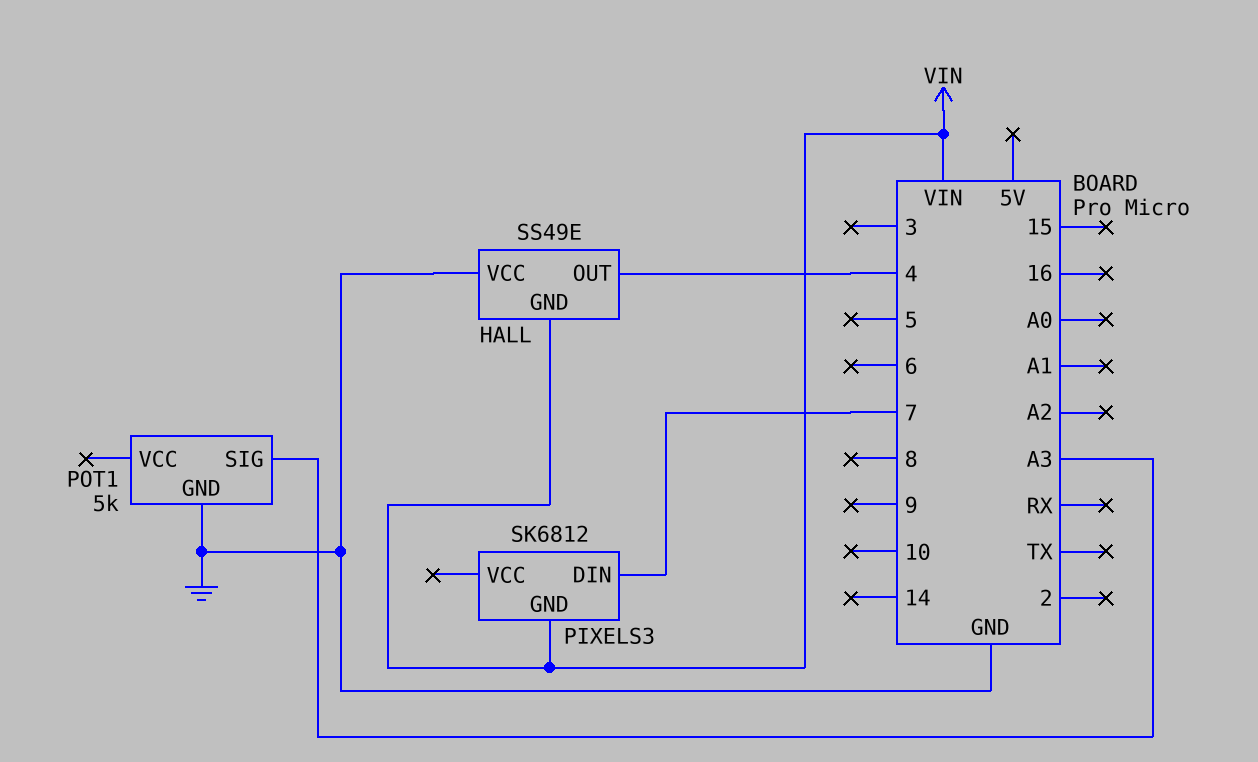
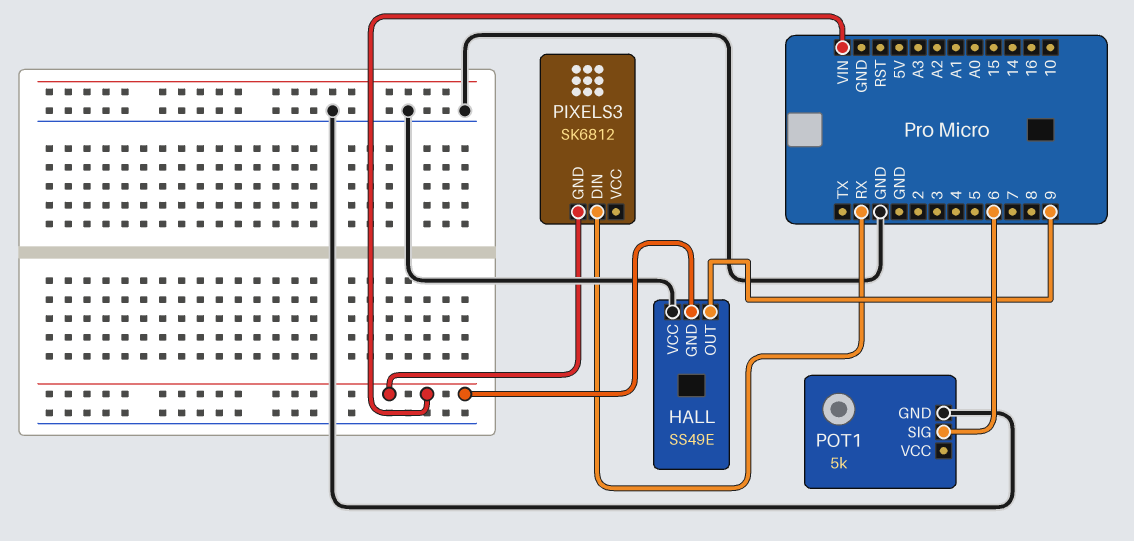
HALL pin OUT: 4 -> 9
PIXELS3 pin DIN: 7 -> RX
POT1 pin SIG: A3 -> 6

